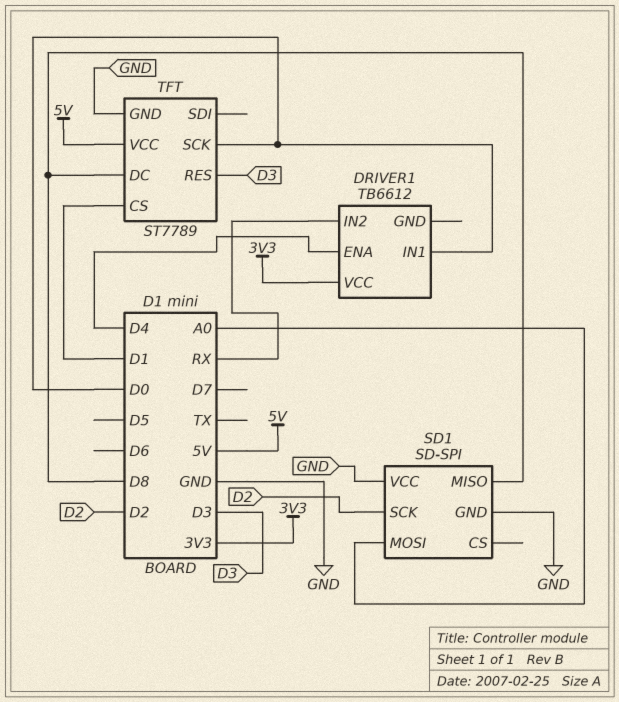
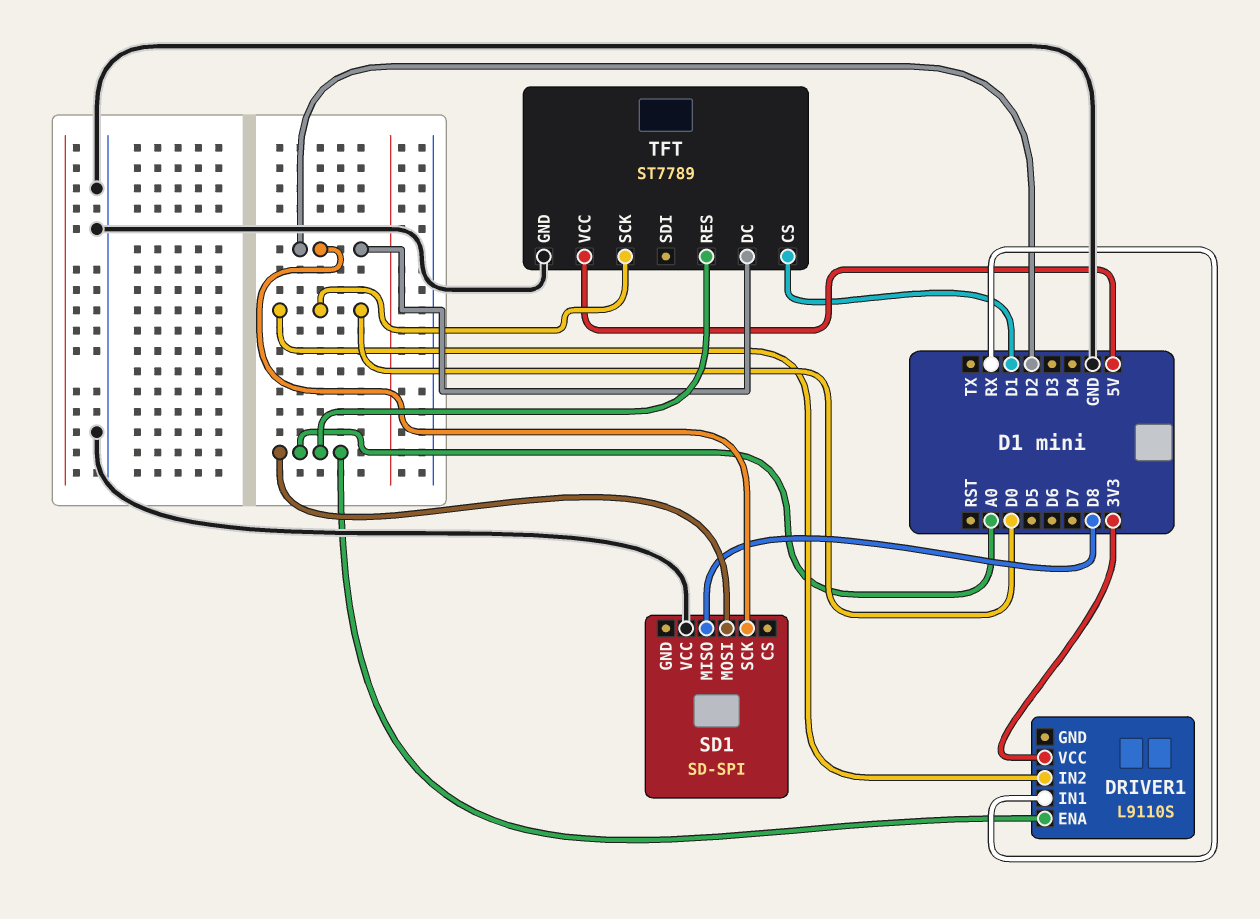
DRIVER1: TB6612 -> L9110S
DRIVER1 pin ENA: D4 -> A0
DRIVER1 pin IN1: D0 -> RX
DRIVER1 pin IN2: RX -> D0
SD1 pin GND: GND -> none
TFT pin DC: D8 -> D2
TFT pin RES: D3 -> A0

